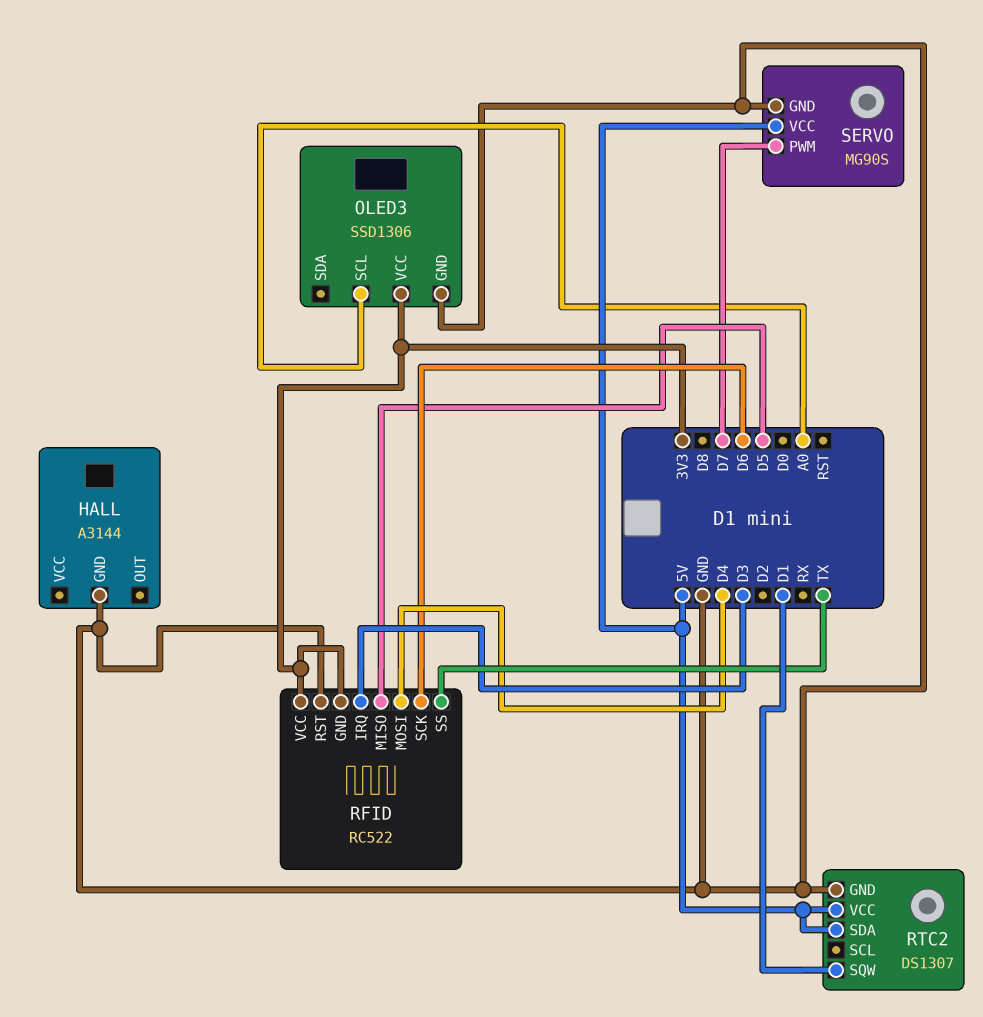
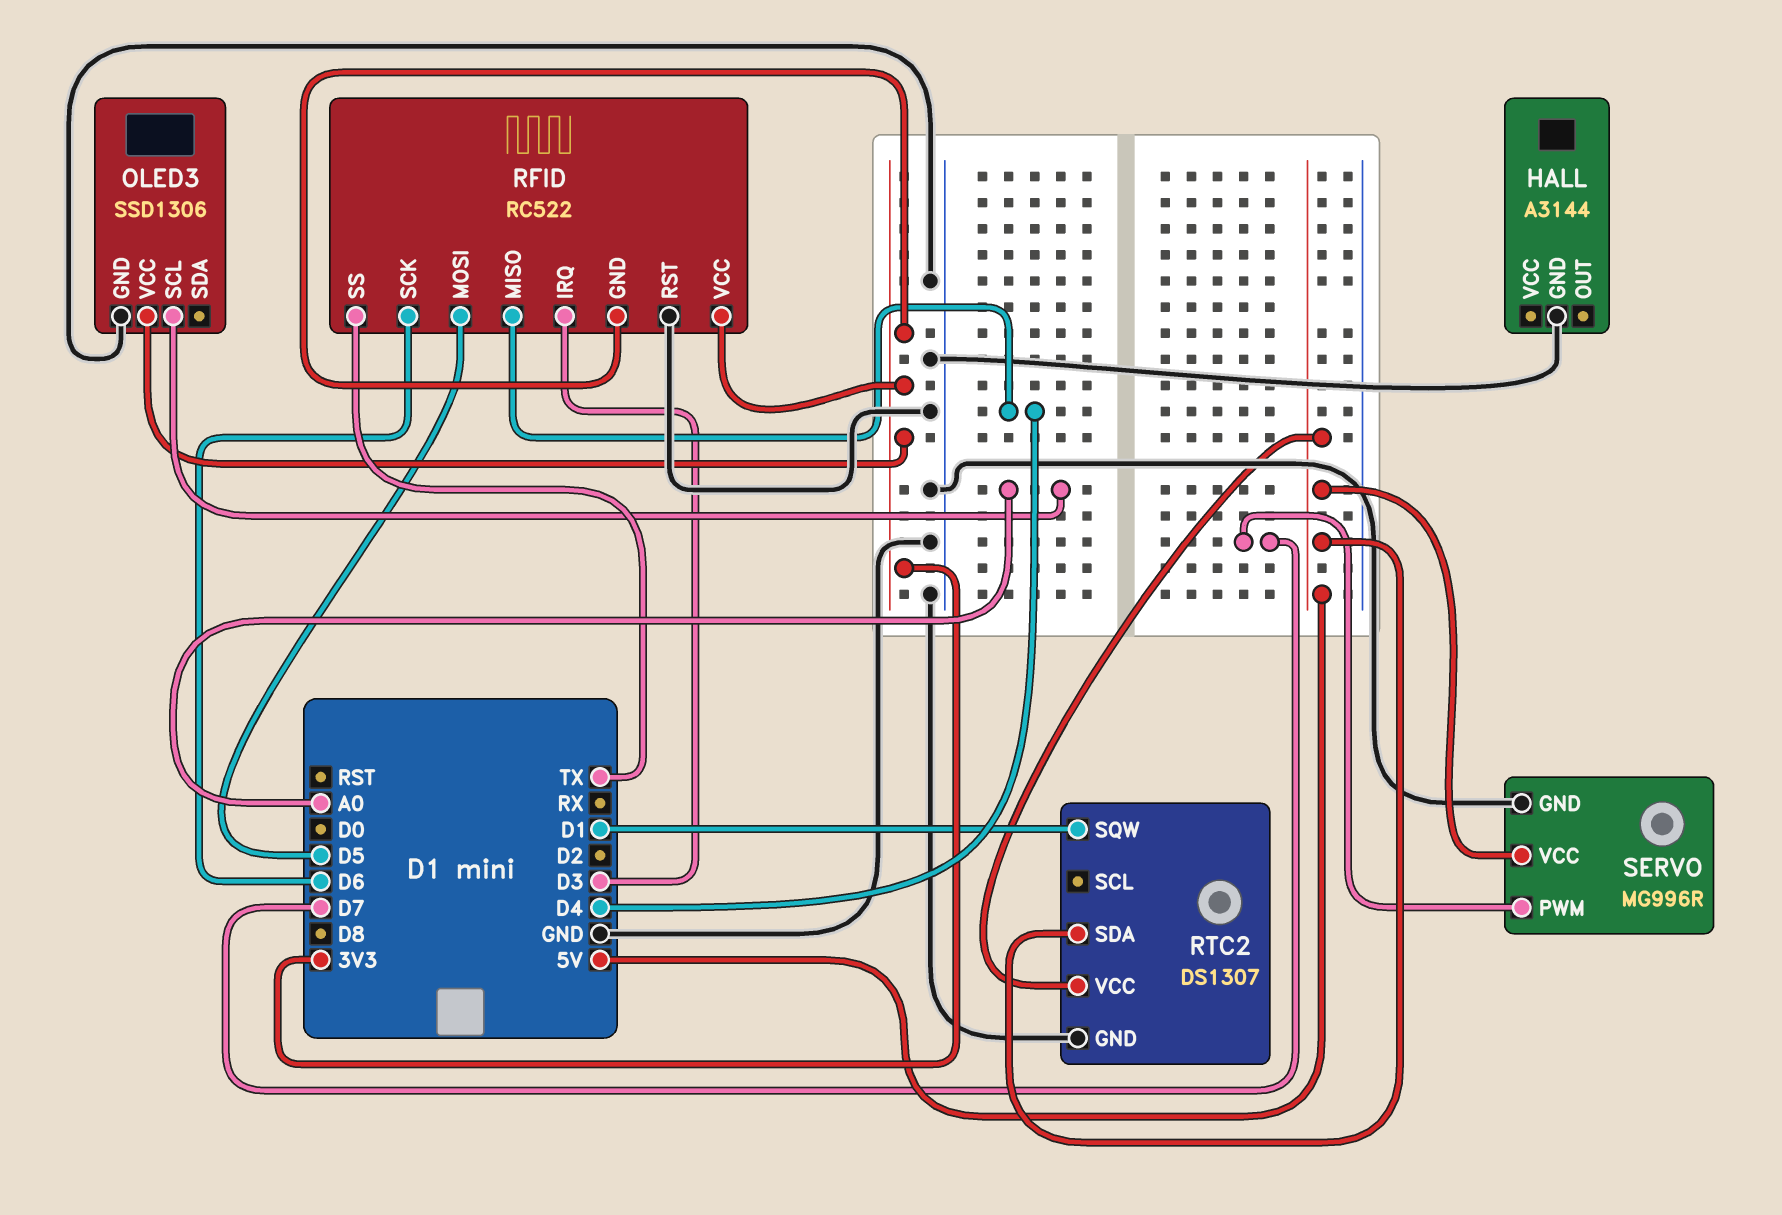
RFID pin MISO: D5 -> D4
RFID pin MOSI: D4 -> D5
SERVO: MG90S -> MG996R

